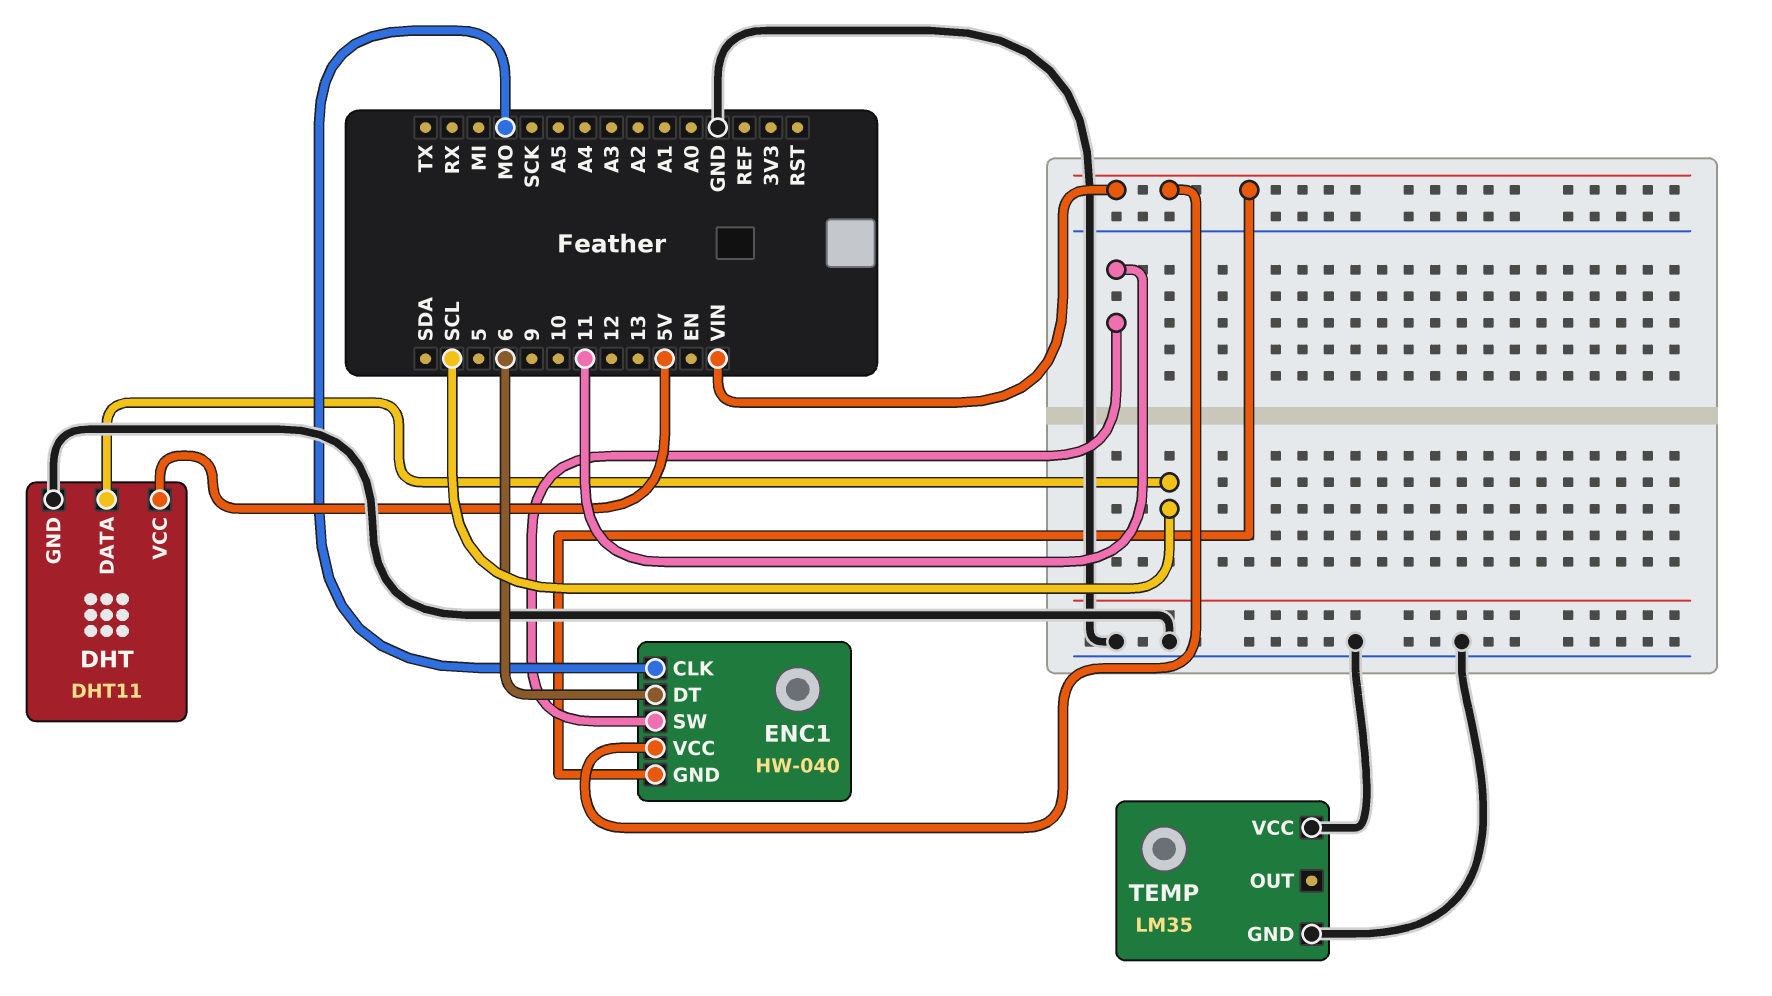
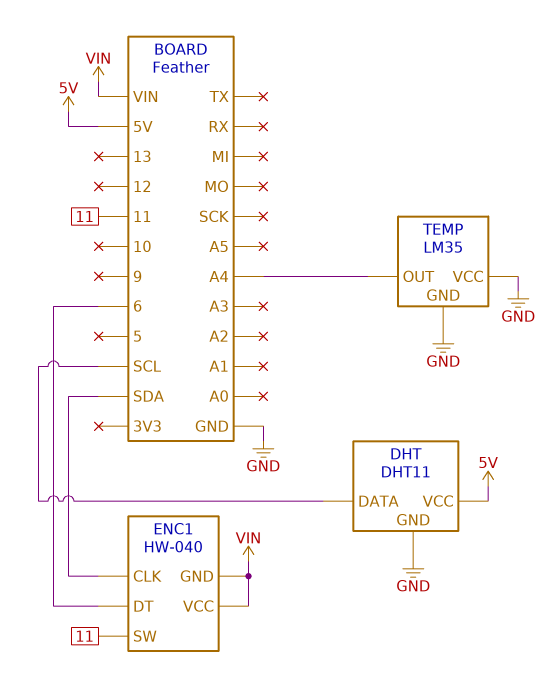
ENC1 pin CLK: MO -> SDA
TEMP pin OUT: none -> A4

